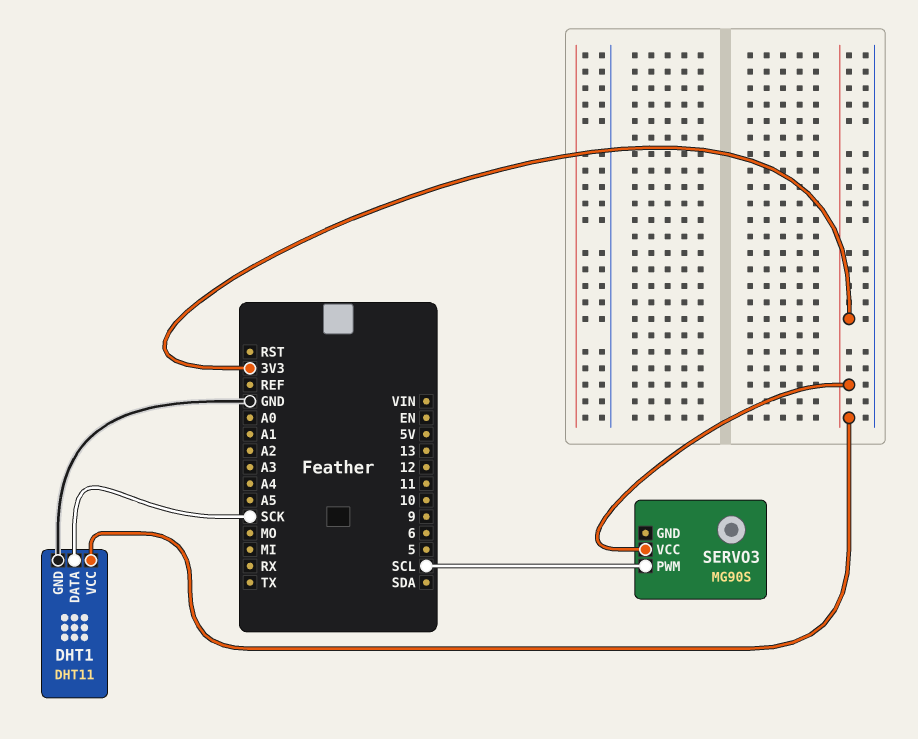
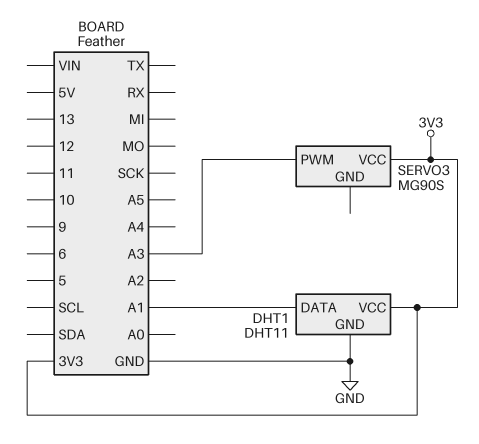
DHT1 pin DATA: SCK -> A1
SERVO3 pin PWM: SCL -> A3

